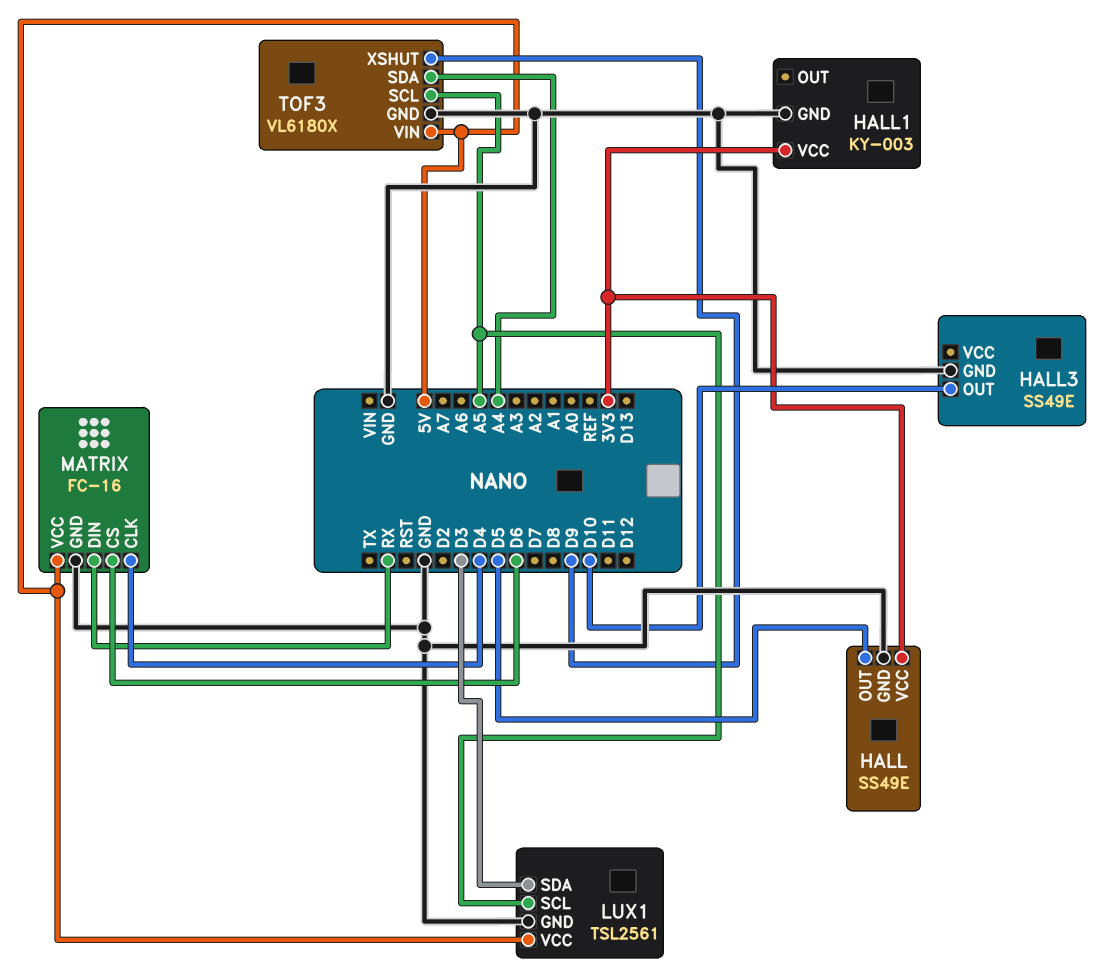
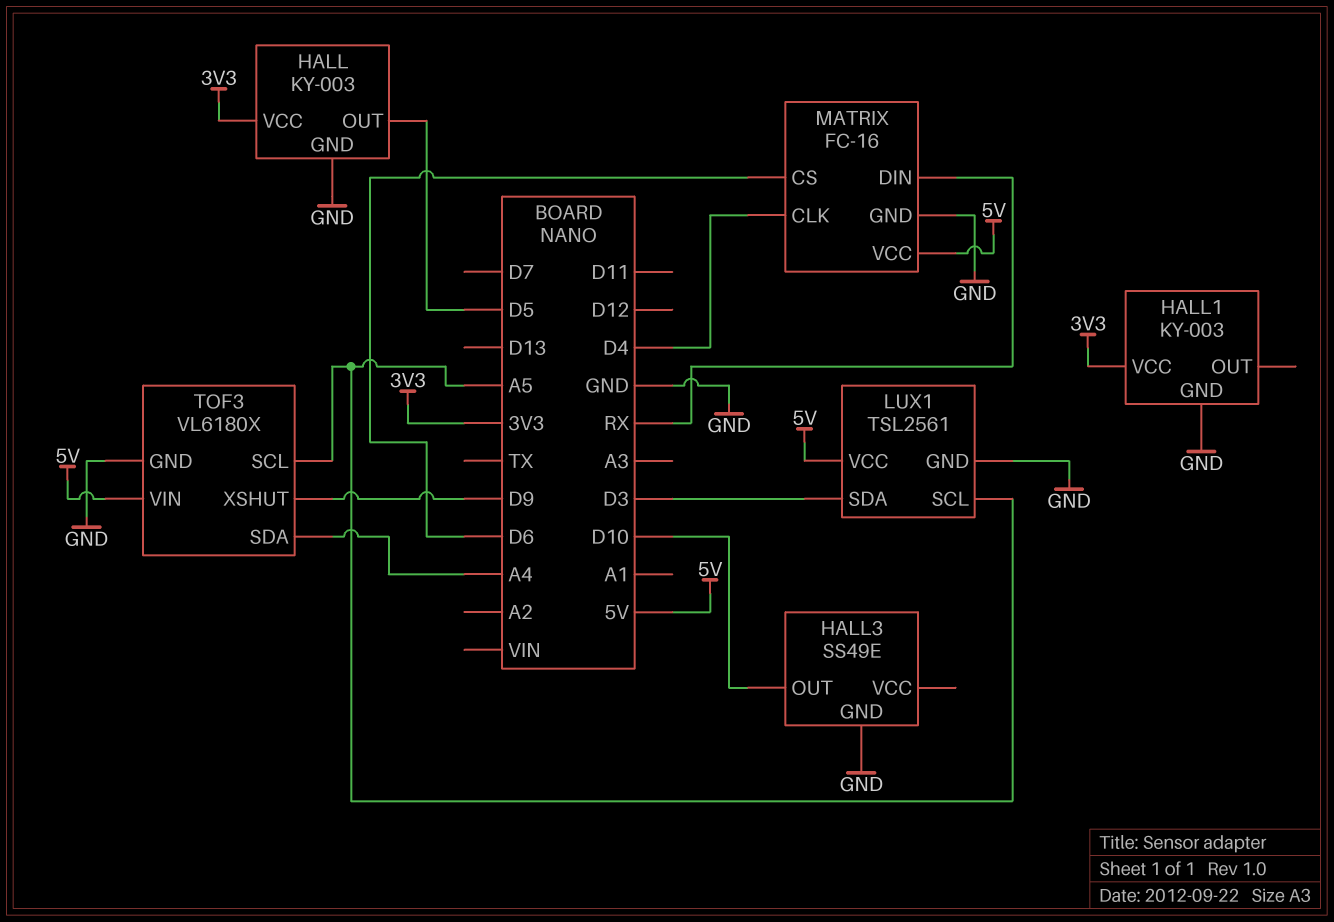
HALL: SS49E -> KY-003

